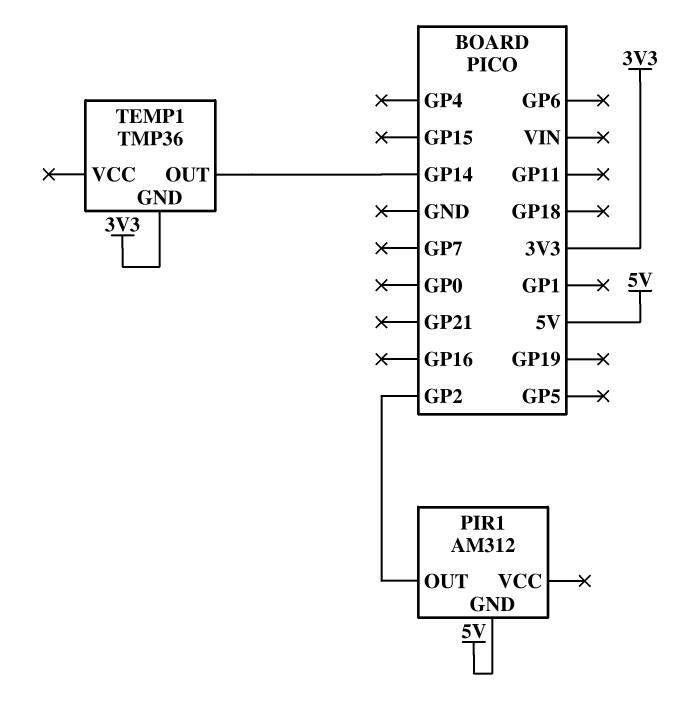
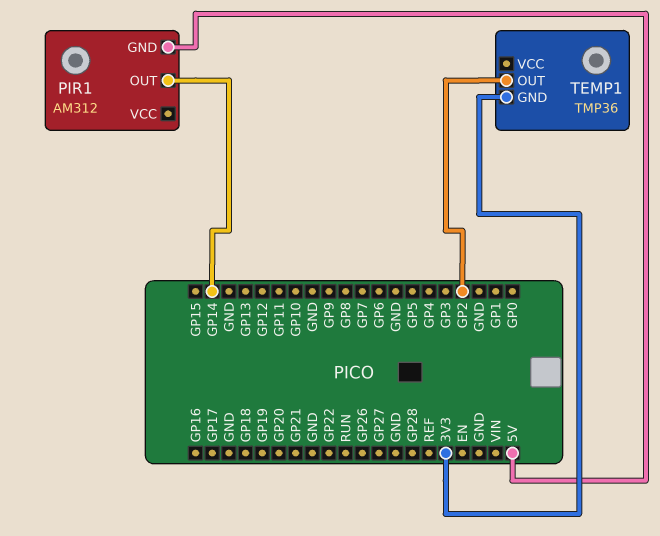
PIR1 pin OUT: GP2 -> GP14
TEMP1 pin OUT: GP14 -> GP2

